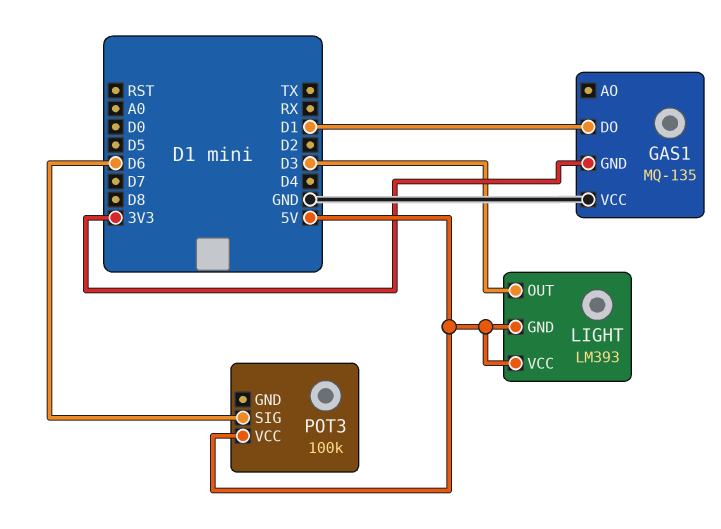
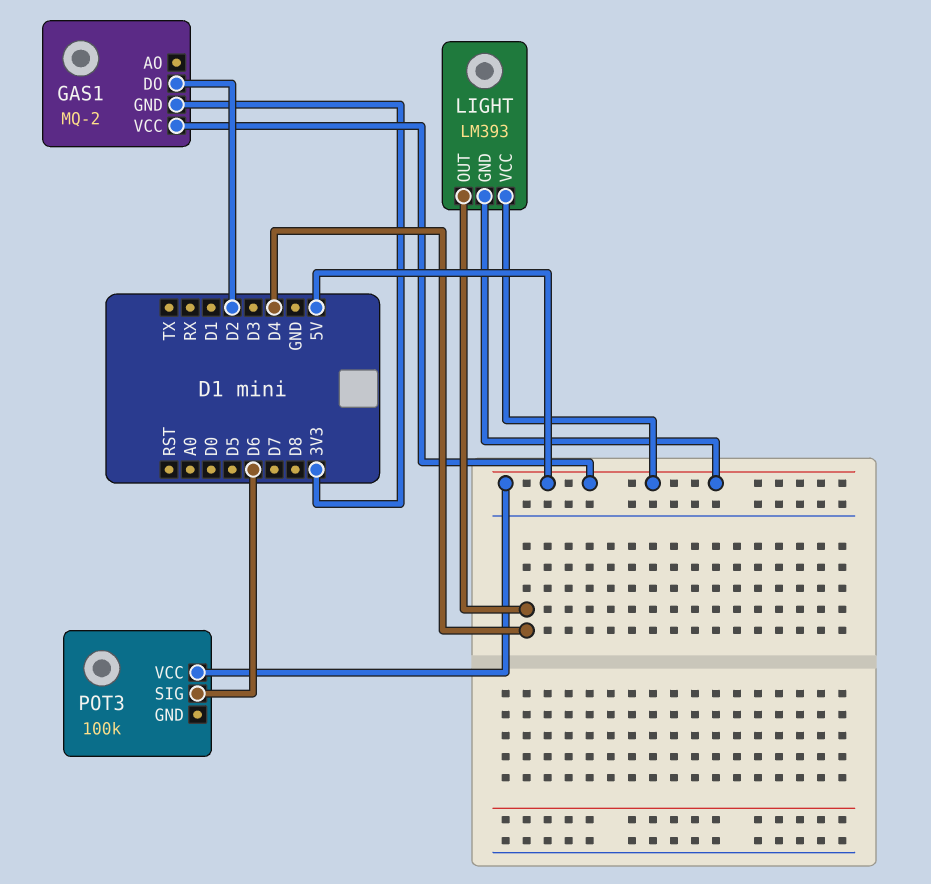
GAS1: MQ-135 -> MQ-2
GAS1 pin DO: D1 -> D2
GAS1 pin VCC: GND -> 5V
LIGHT pin OUT: D3 -> D4

